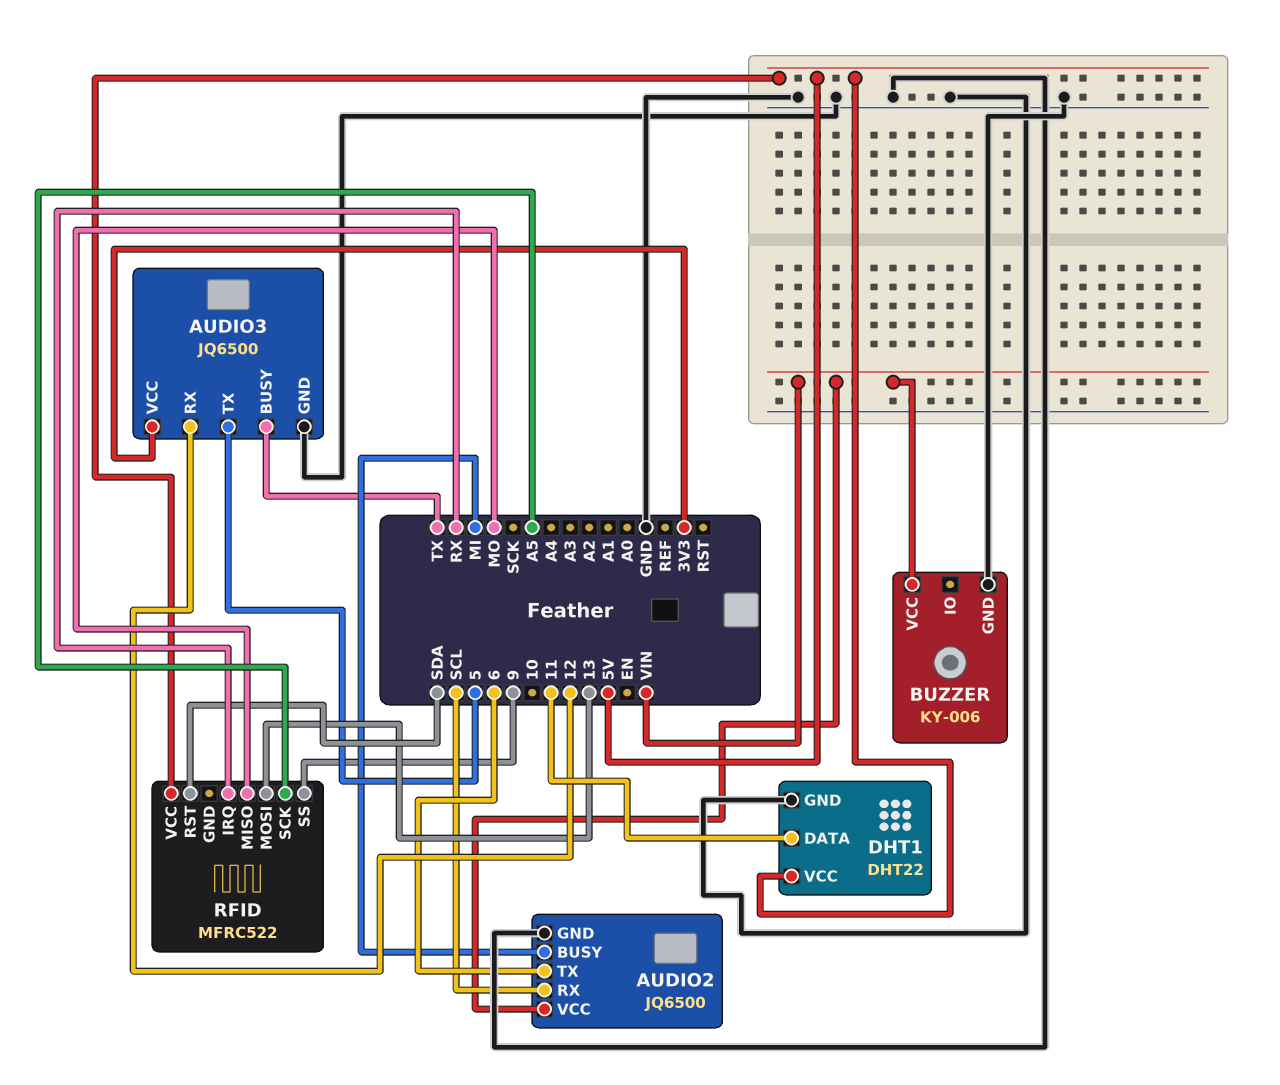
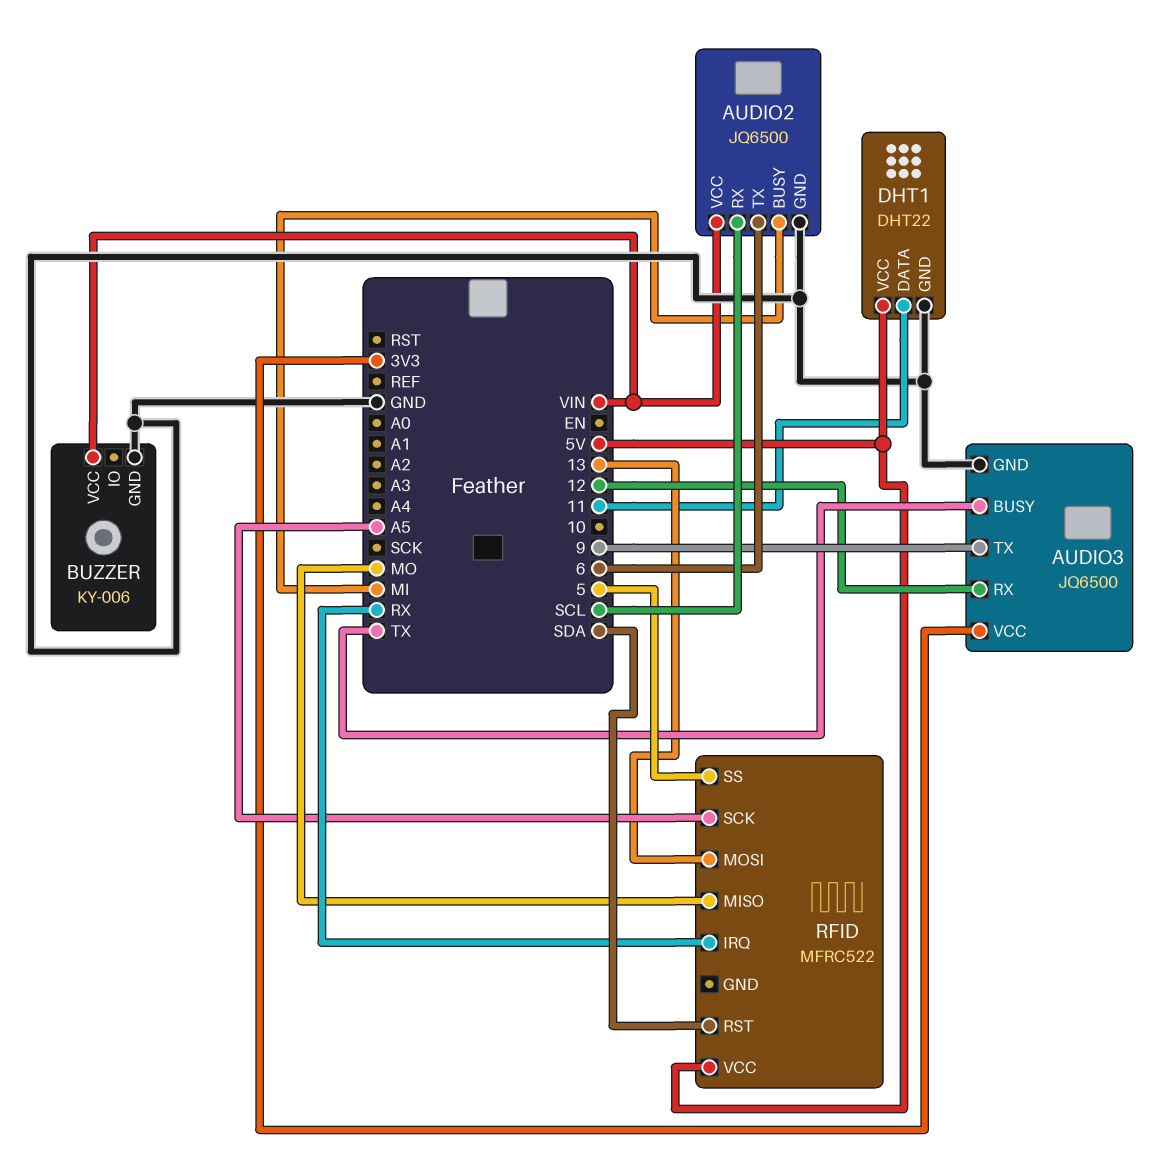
AUDIO3 pin TX: 5 -> 9
RFID pin SS: 9 -> 5

